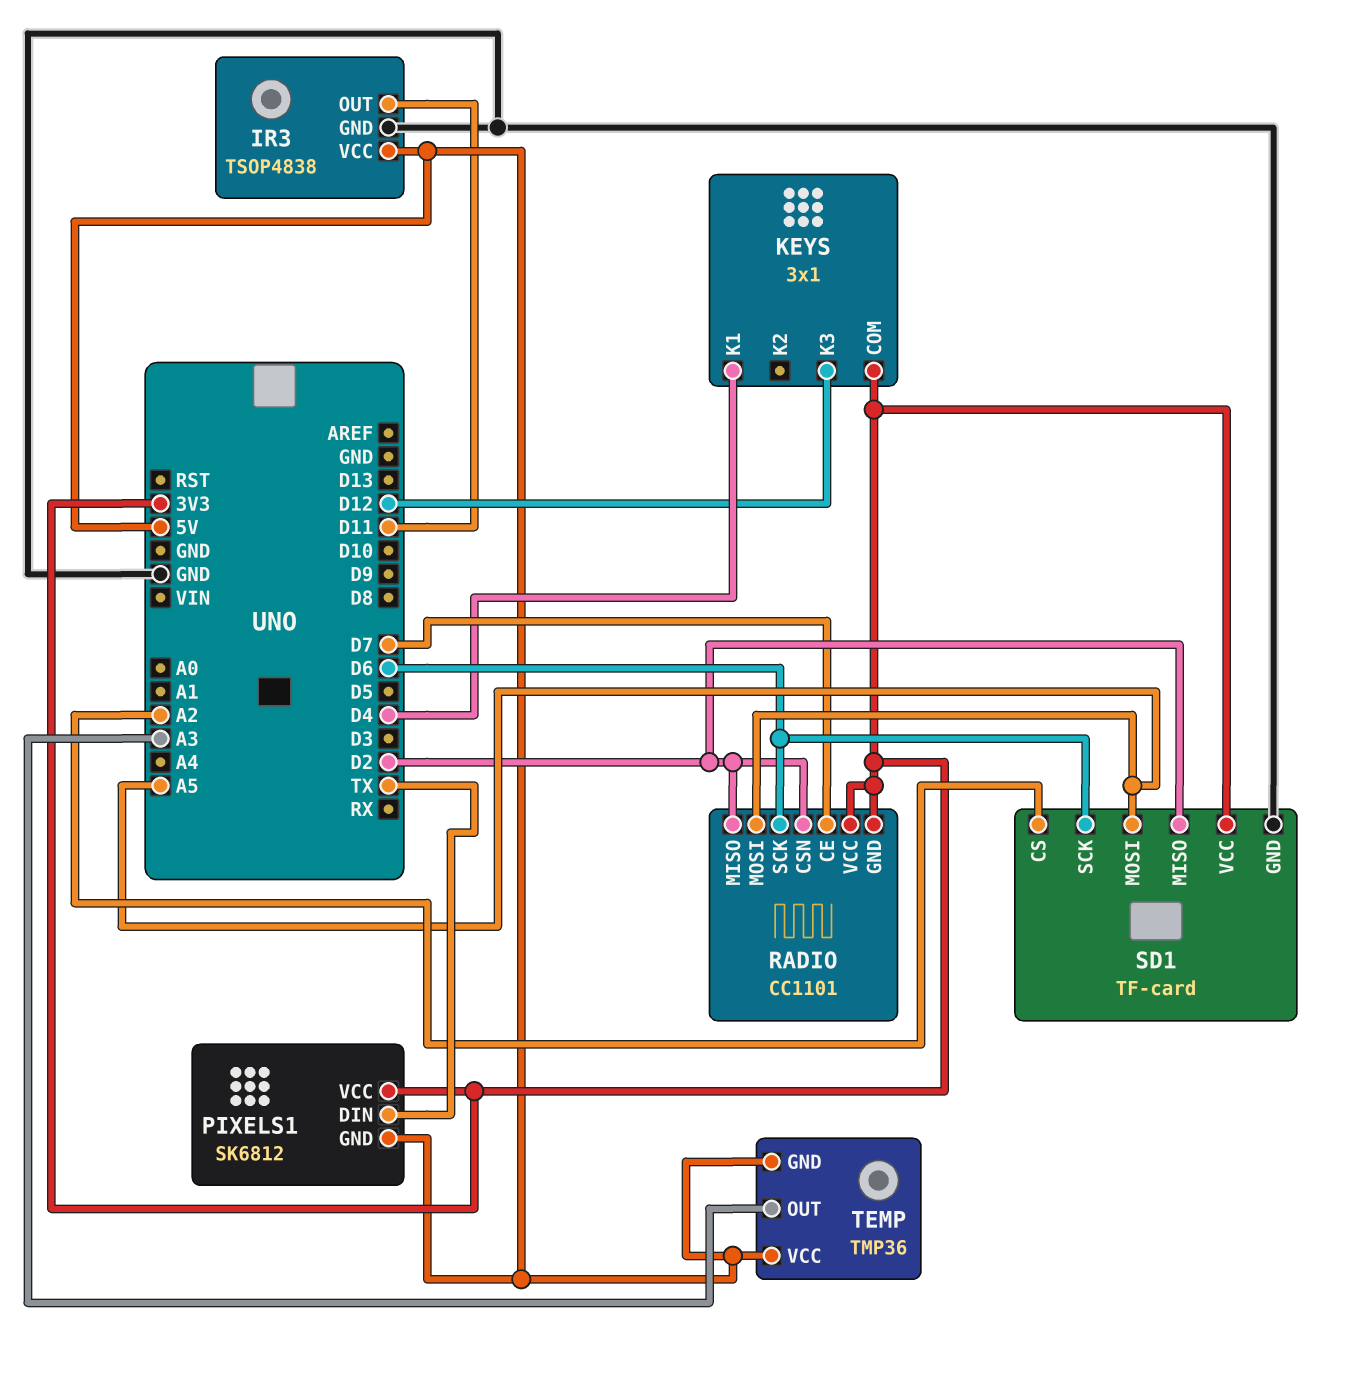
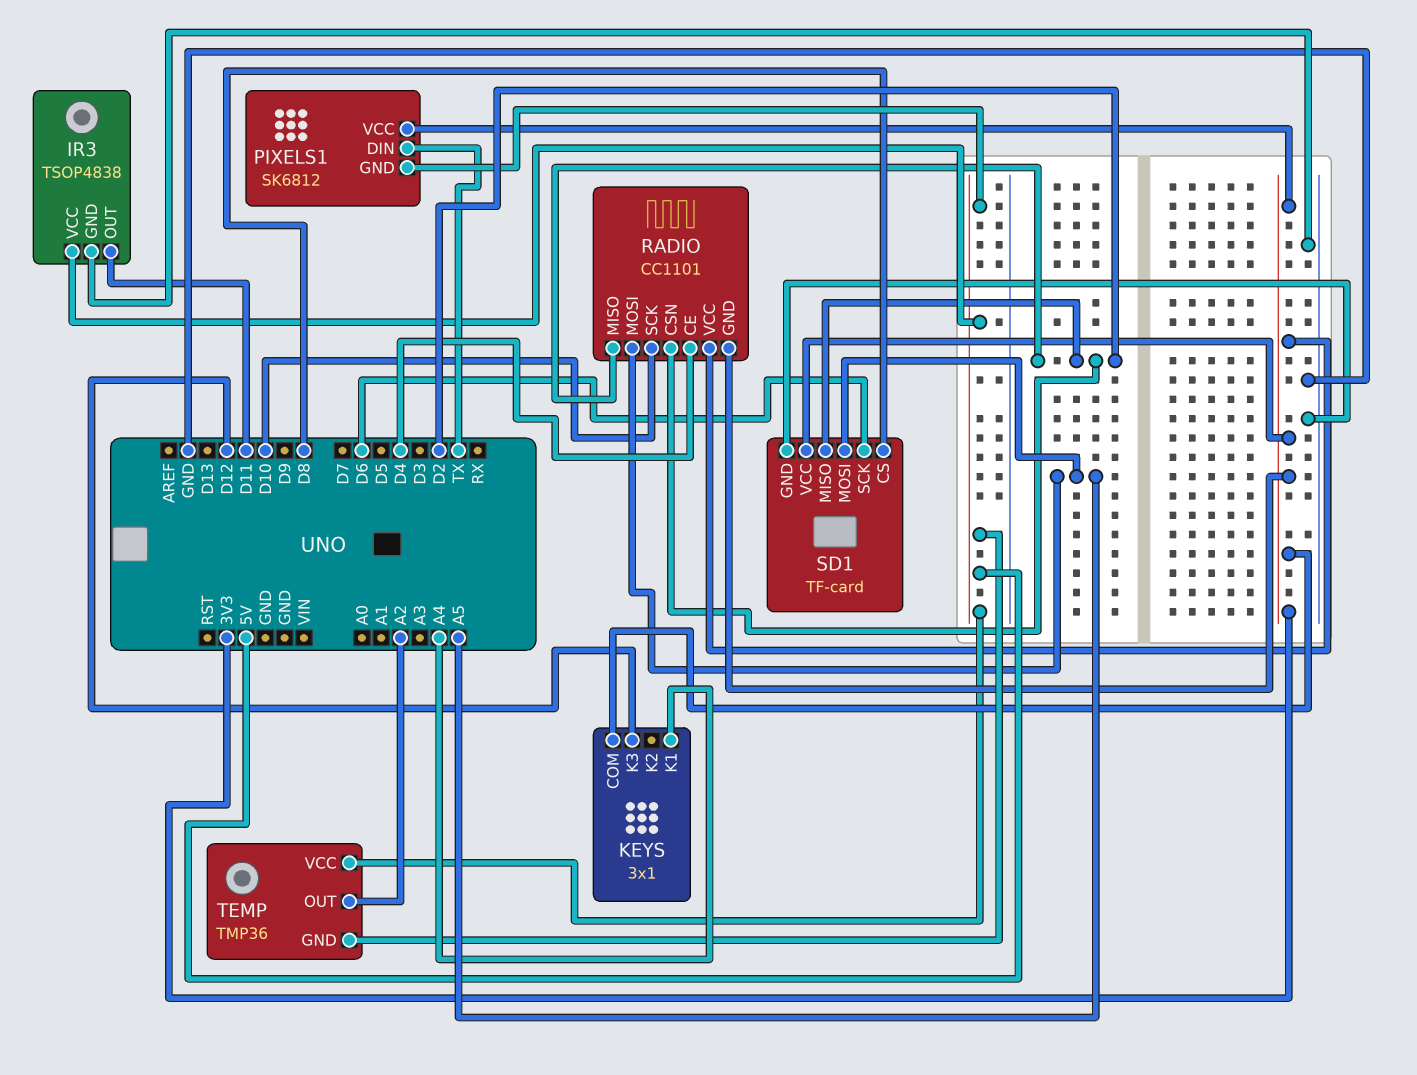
KEYS pin K1: D4 -> A4
RADIO pin CE: D7 -> D4
RADIO pin SCK: D6 -> D10
SD1 pin CS: A2 -> D8
TEMP pin OUT: A3 -> A2

